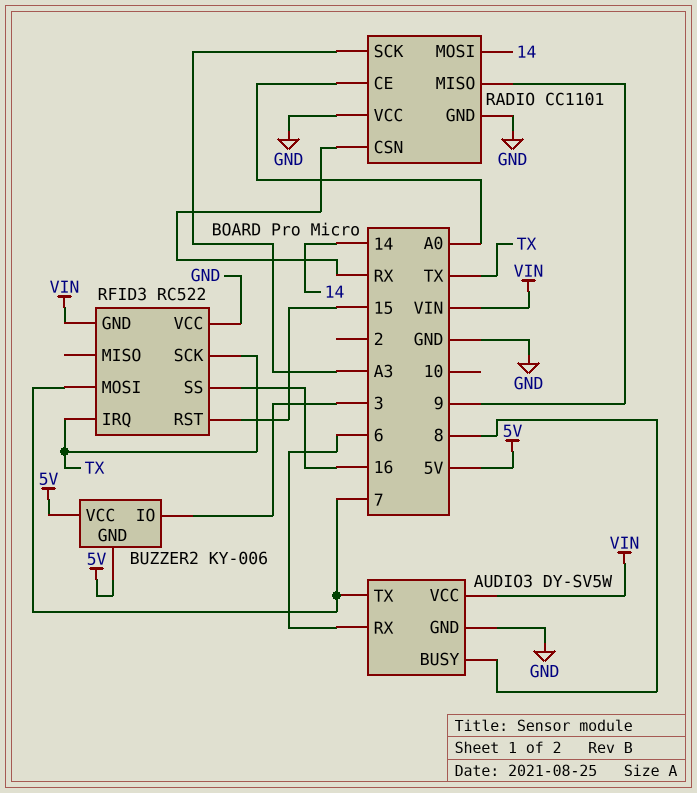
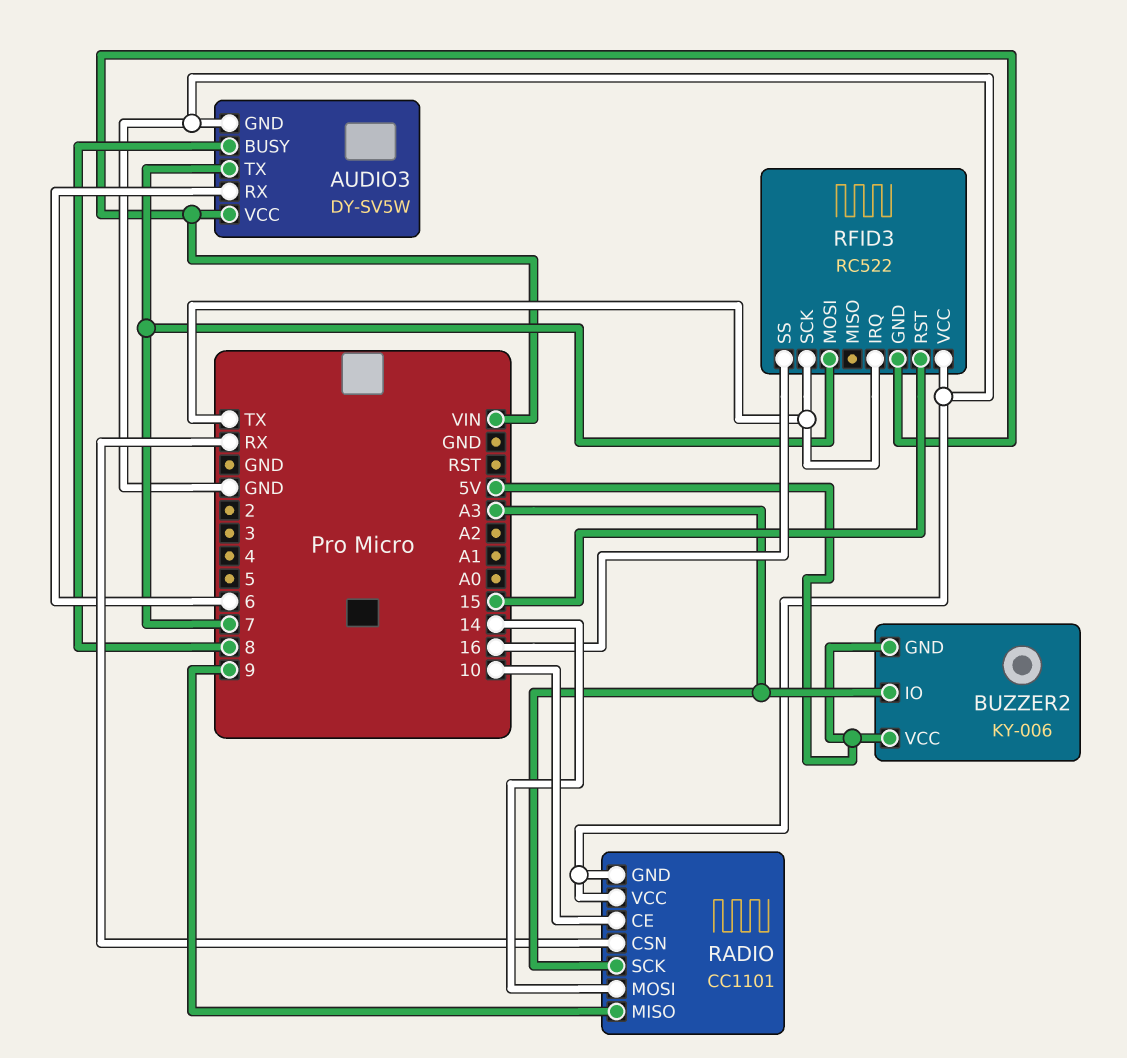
BUZZER2 pin IO: 3 -> A3
RADIO pin CE: A0 -> 10

